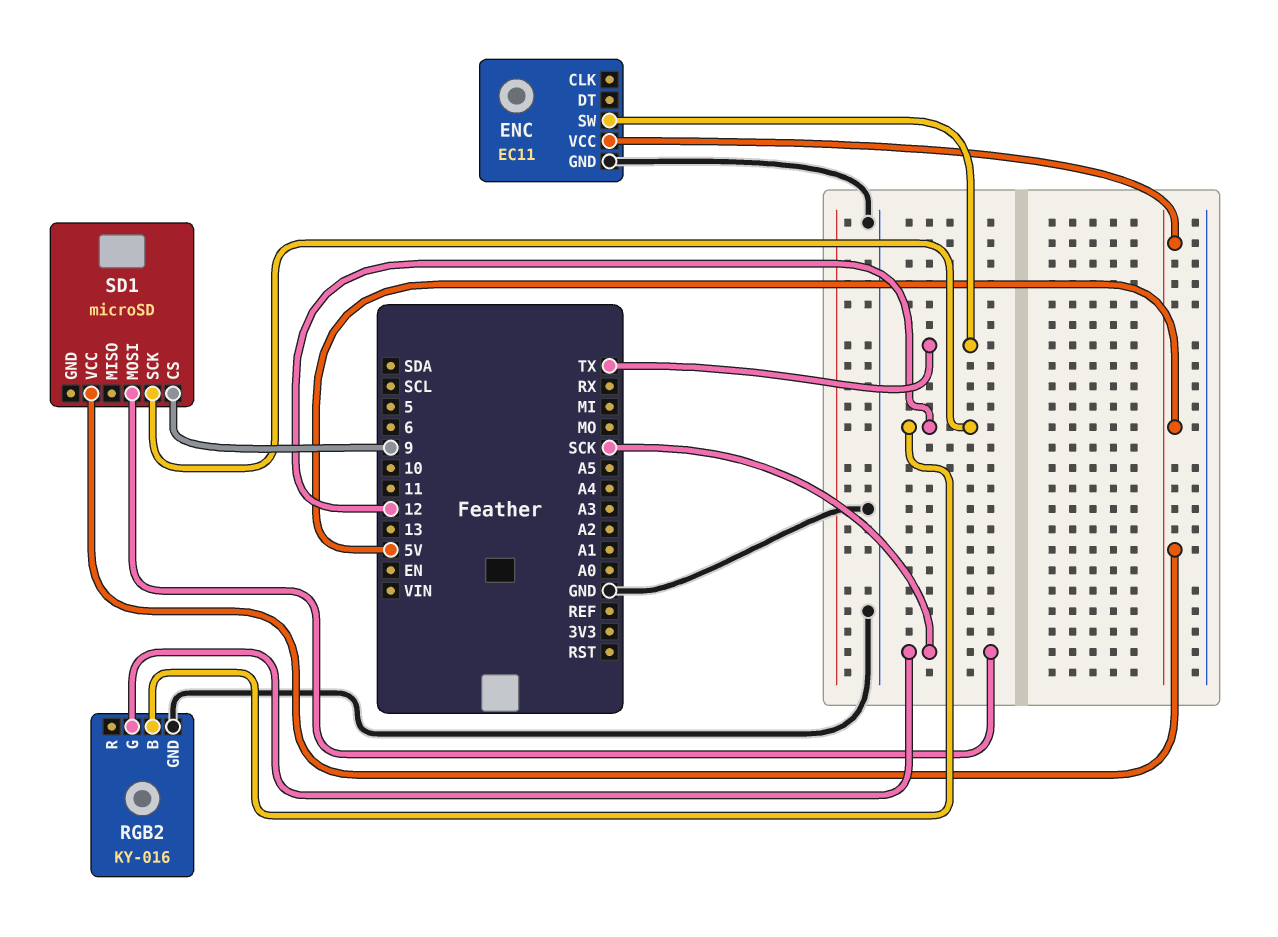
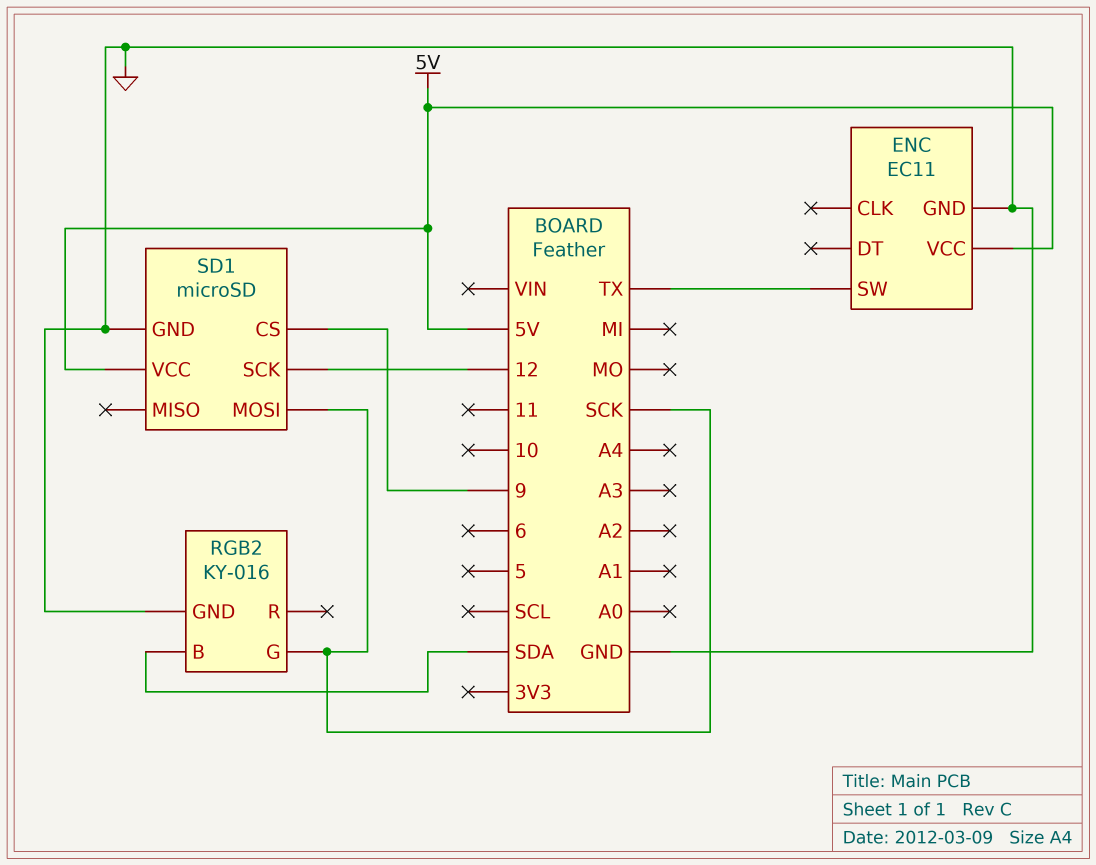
RGB2 pin B: 12 -> SDA
SD1 pin GND: none -> GND

